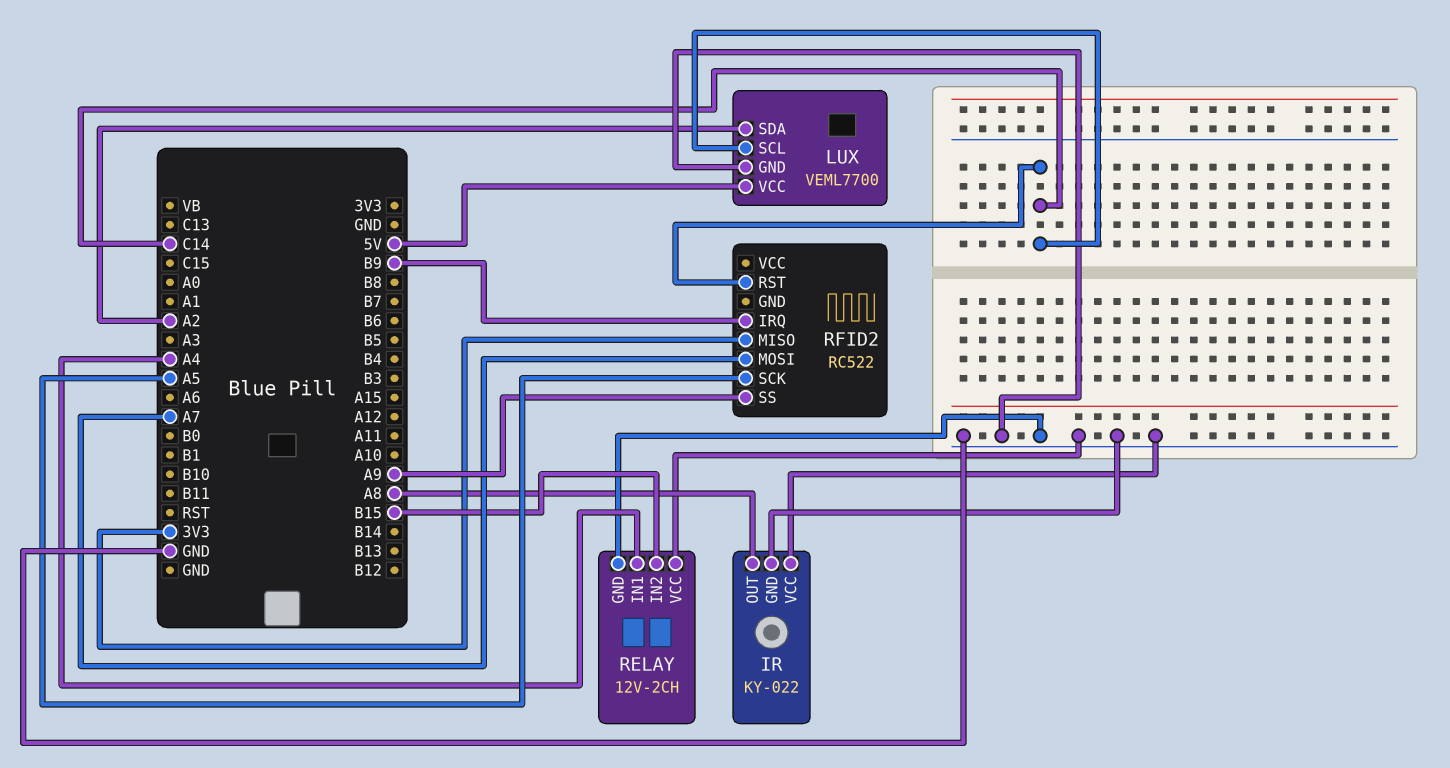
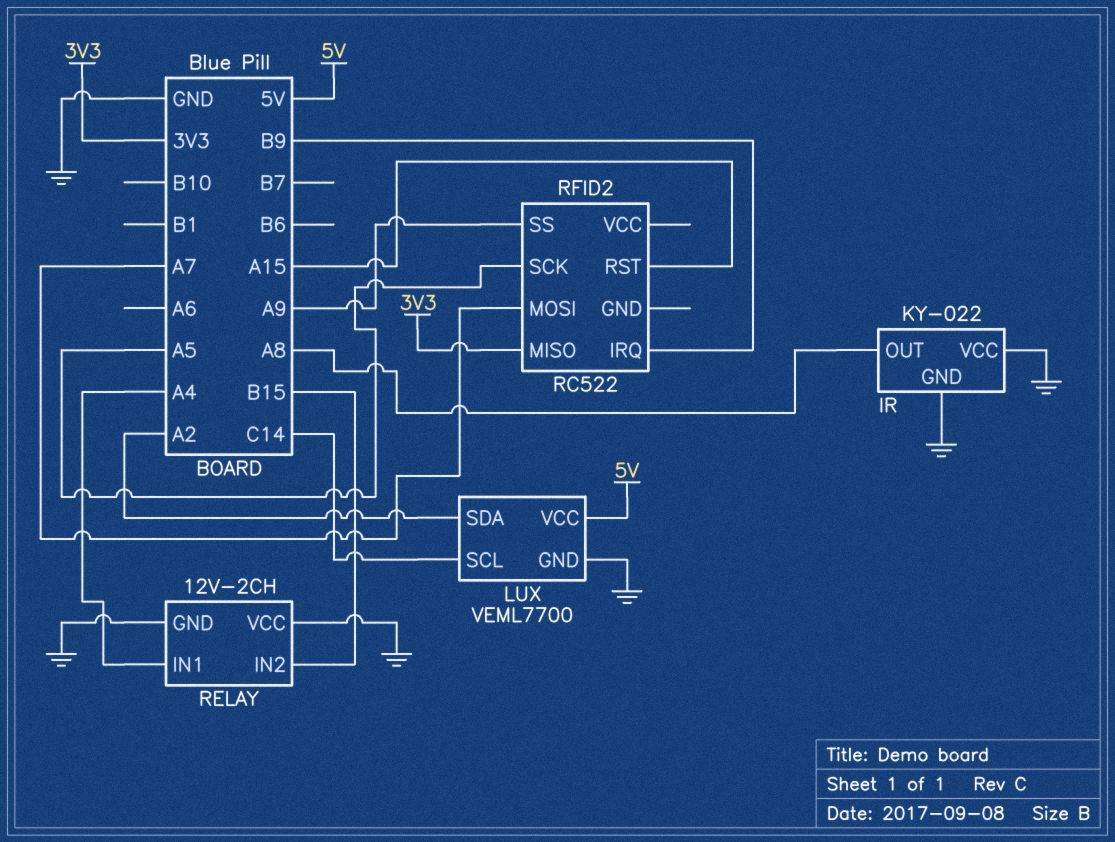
RFID2 pin RST: C14 -> A15

